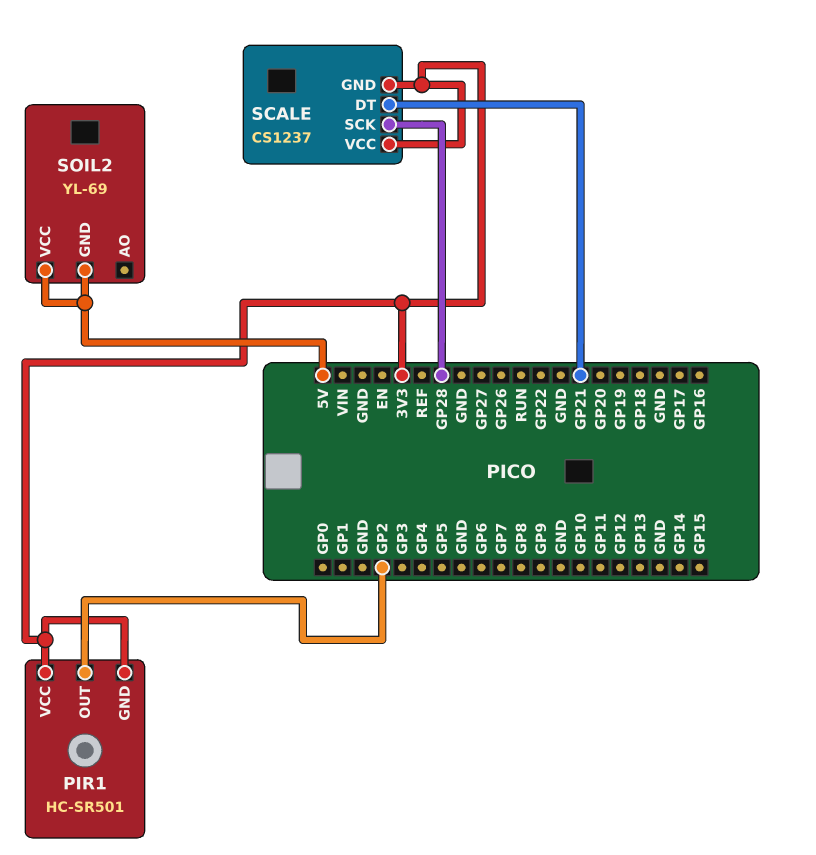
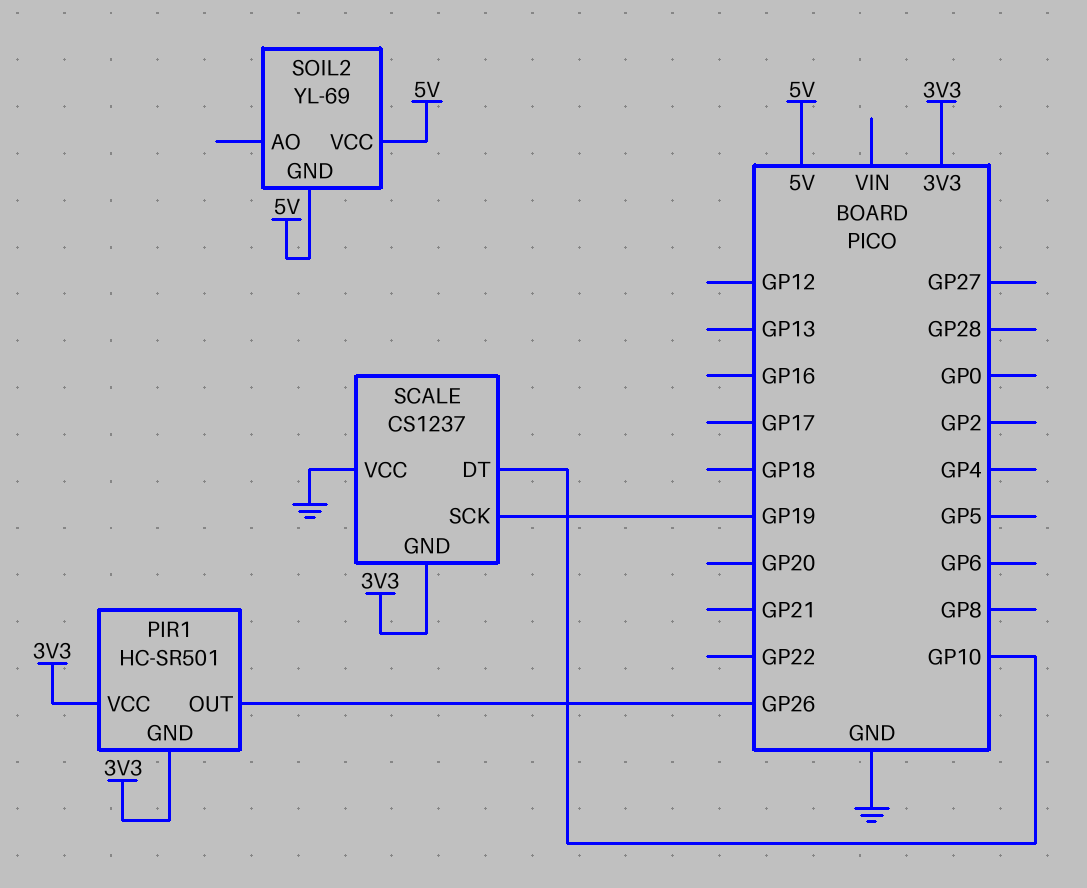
PIR1 pin OUT: GP2 -> GP26
SCALE pin DT: GP21 -> GP10
SCALE pin SCK: GP28 -> GP19
SCALE pin VCC: 3V3 -> GND

